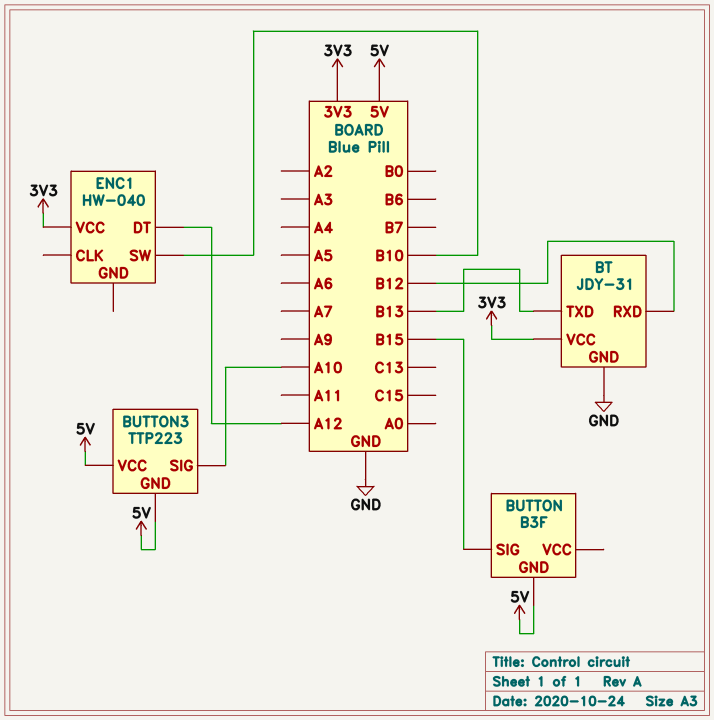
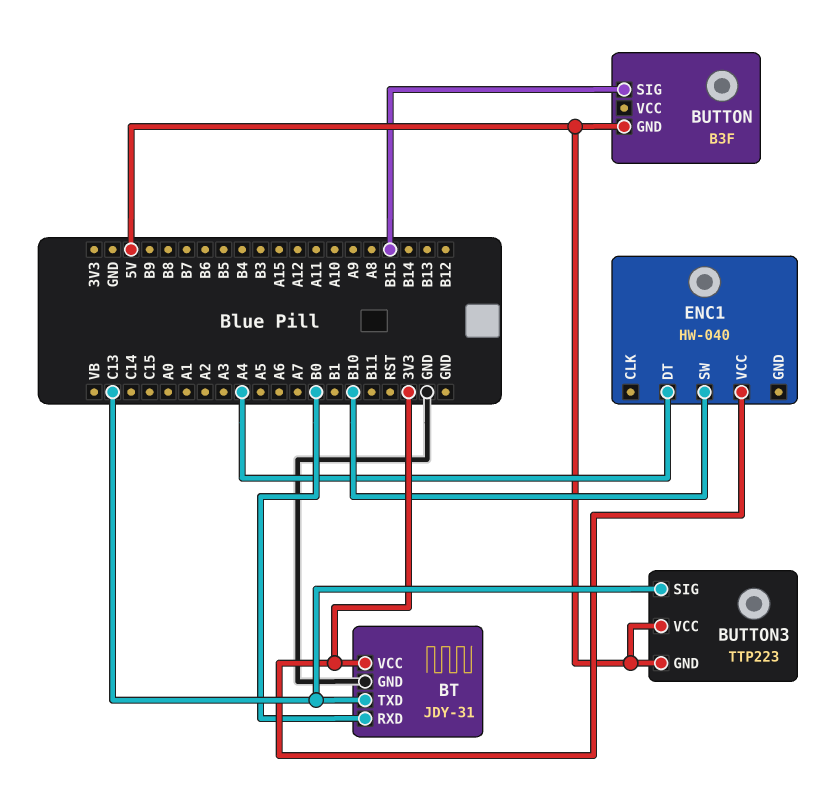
BT pin RXD: B12 -> B0
BT pin TXD: B13 -> C13
BUTTON3 pin SIG: A10 -> C13
ENC1 pin DT: A12 -> A4

